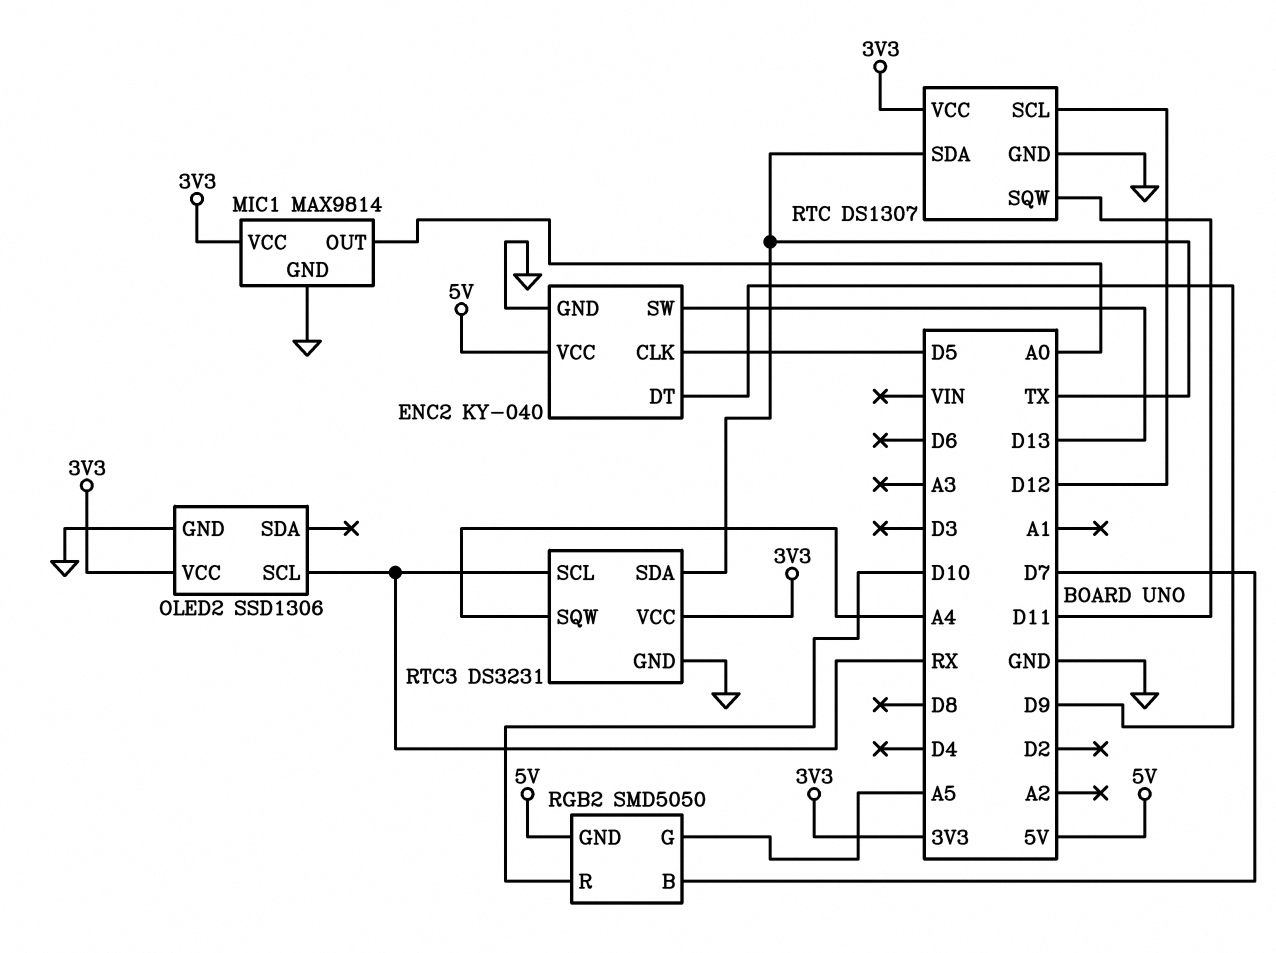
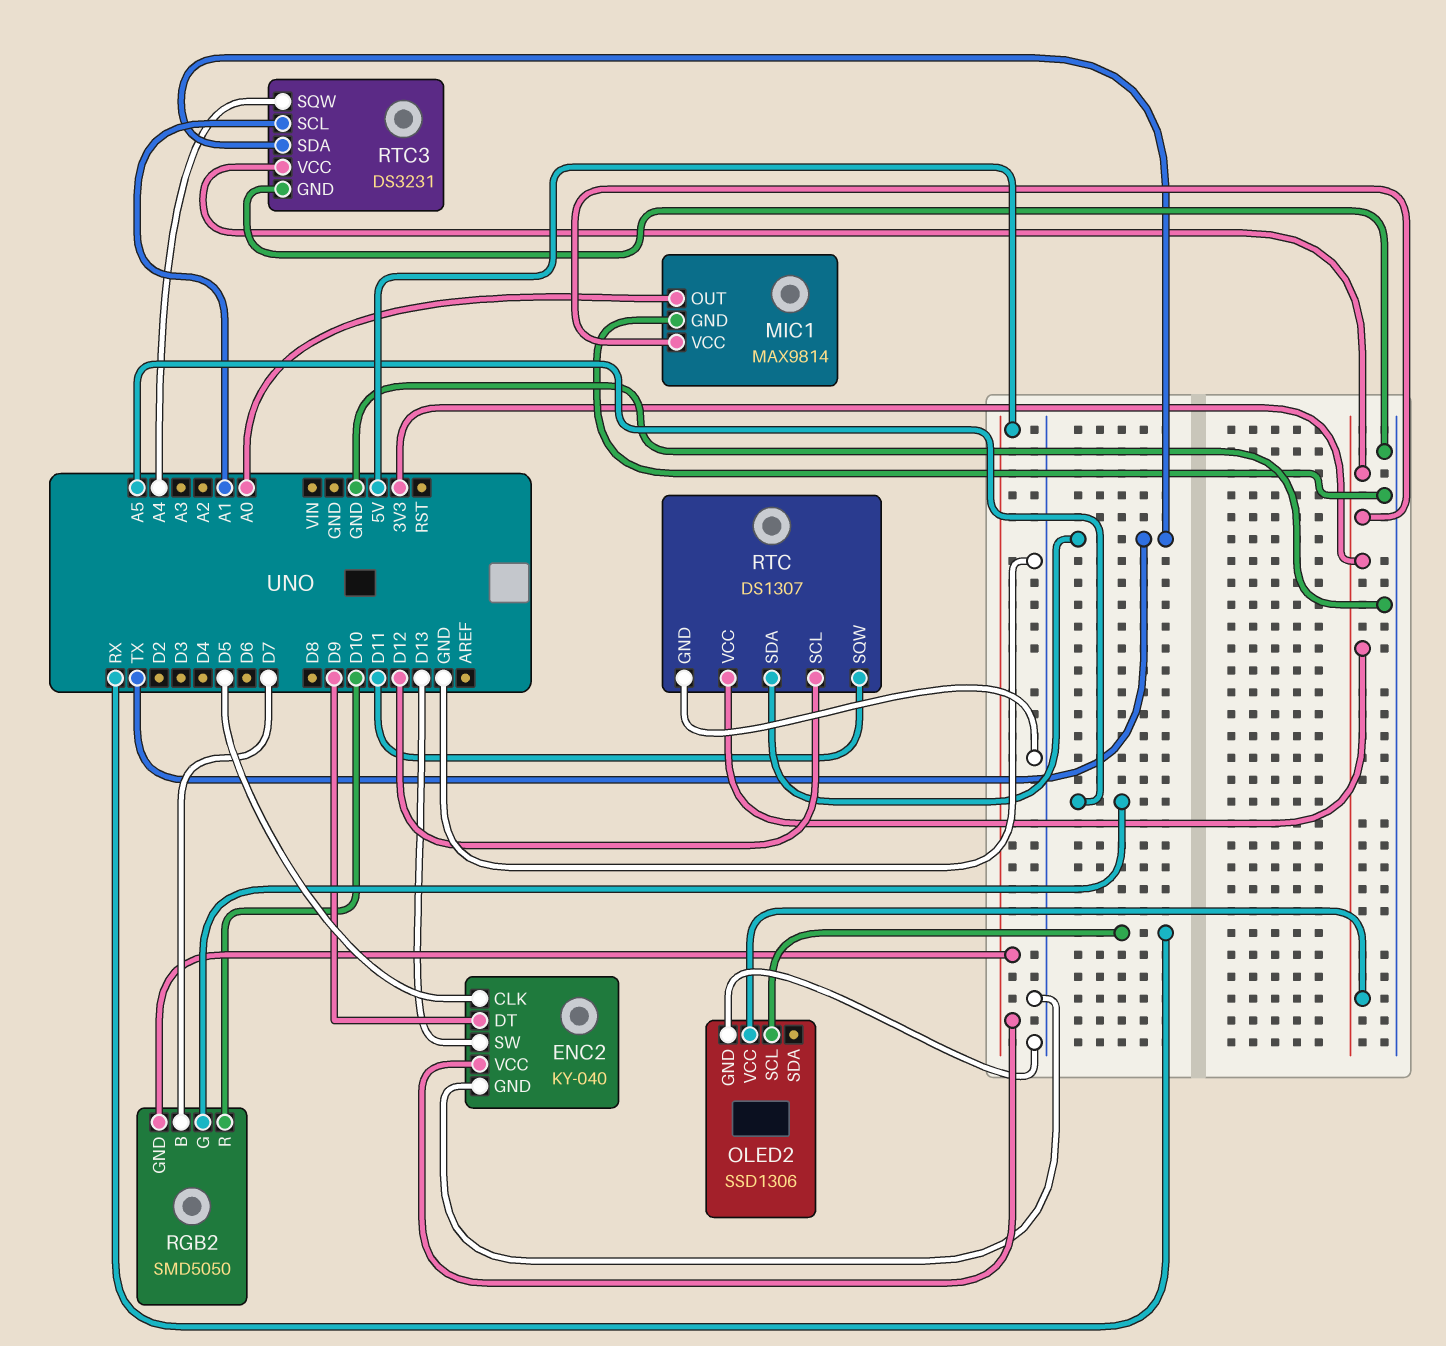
RTC3 pin SCL: RX -> A1

